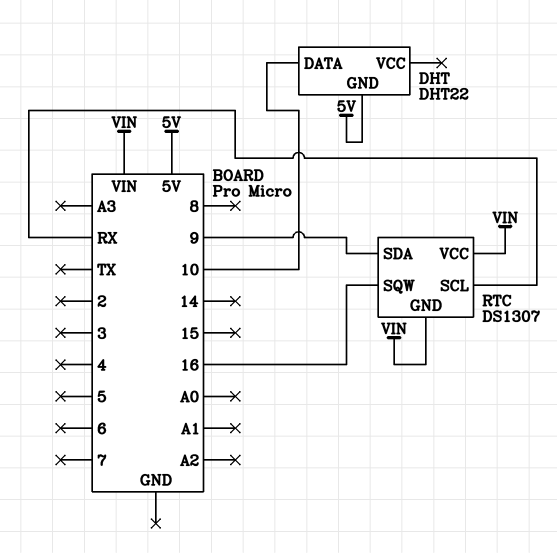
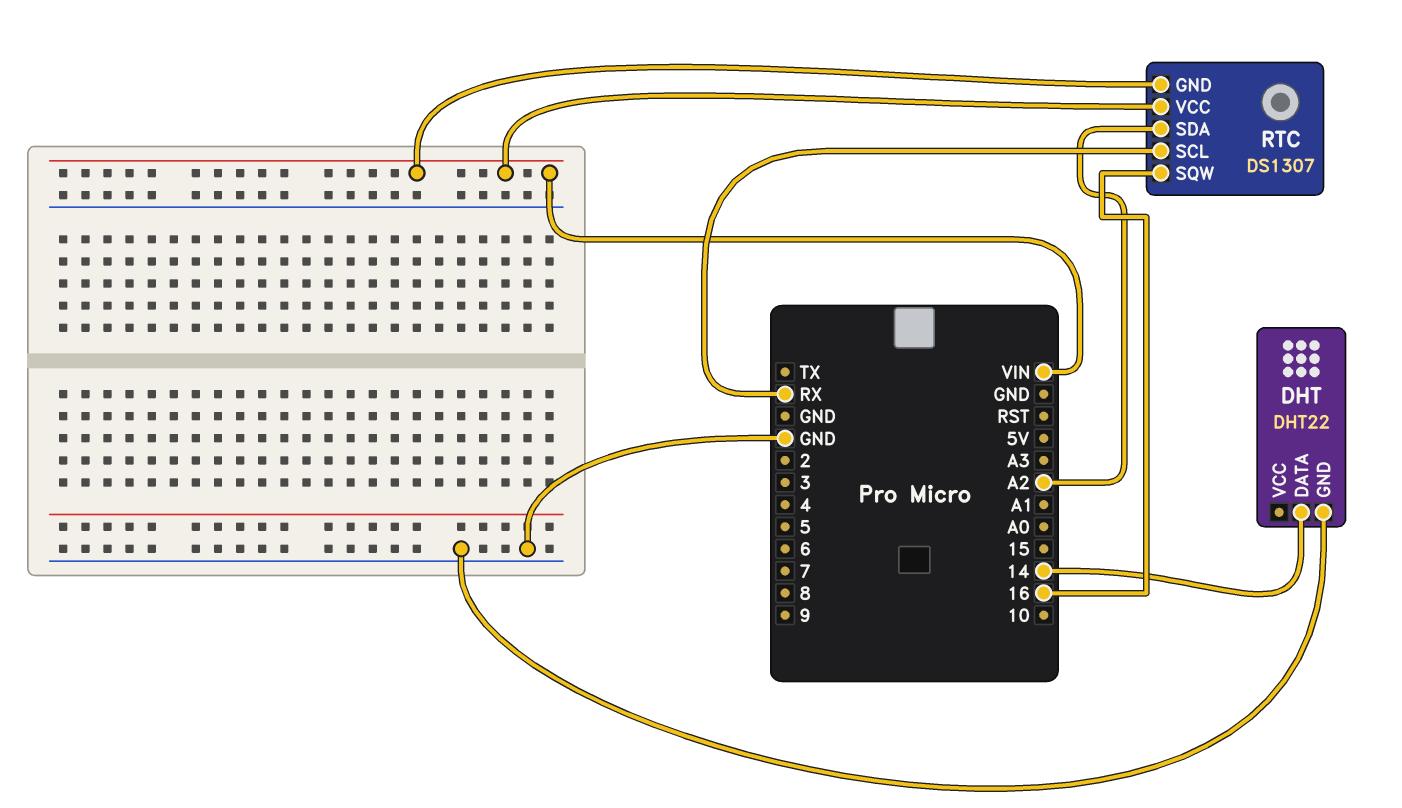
DHT pin DATA: 10 -> 14
DHT pin GND: 5V -> GND
RTC pin SDA: 9 -> A2

